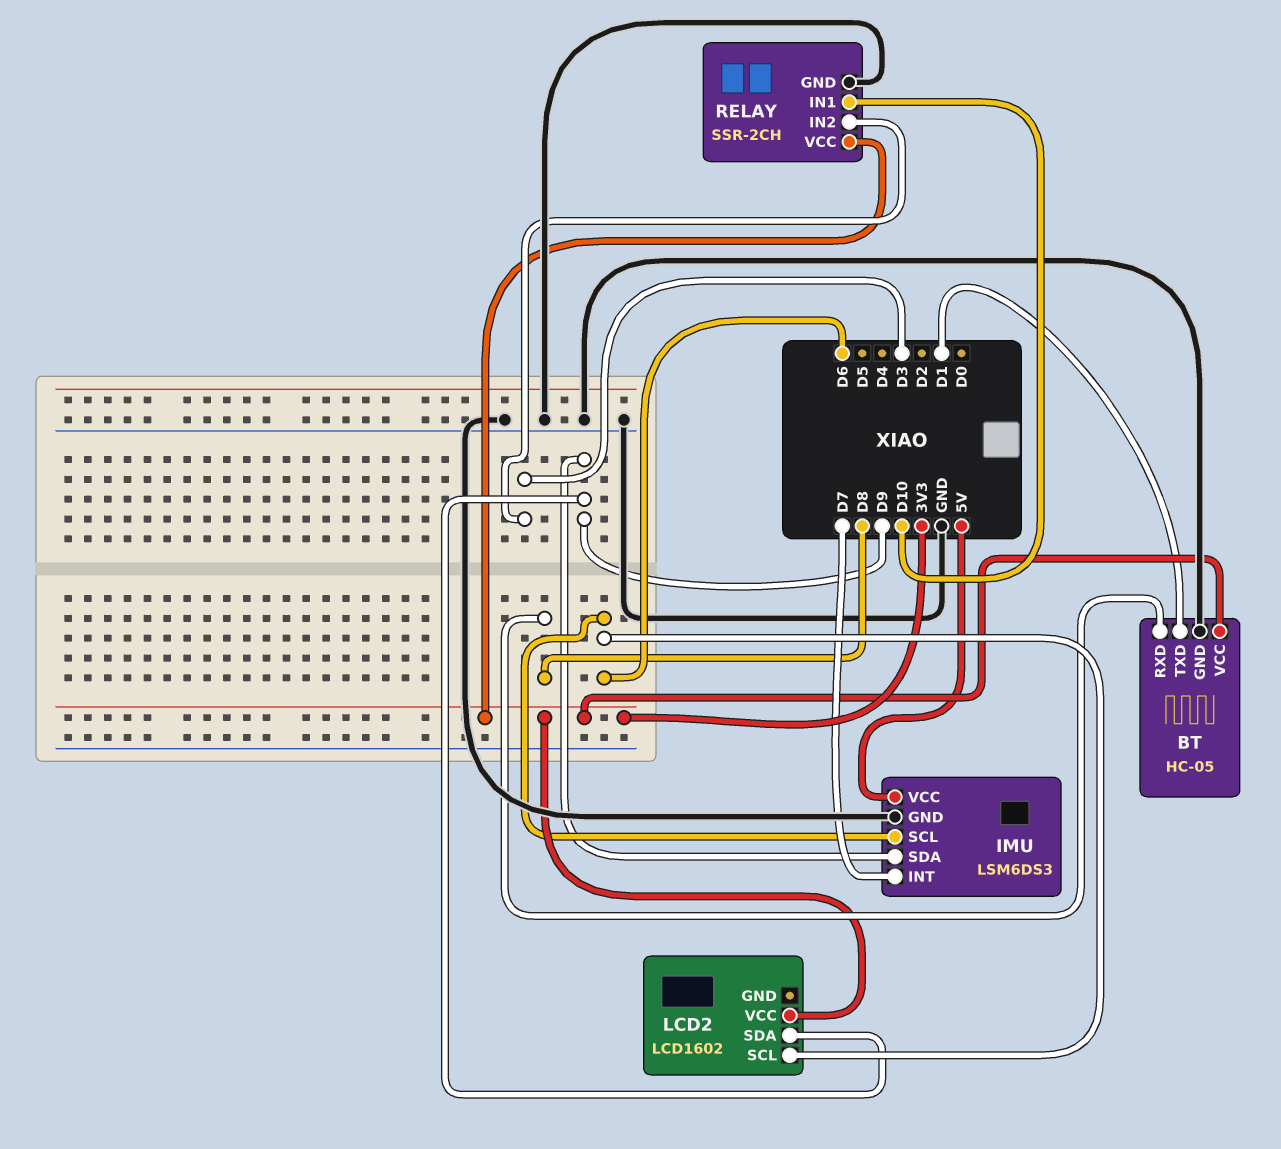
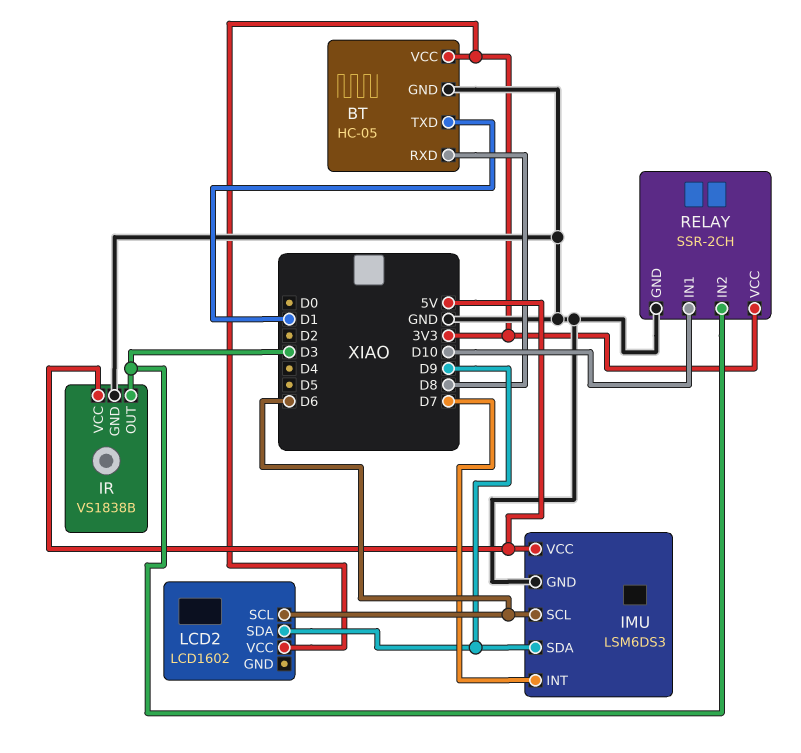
IR: none -> VS1838B
IR pin GND: none -> GND
IR pin OUT: none -> D3
IR pin VCC: none -> 5V

